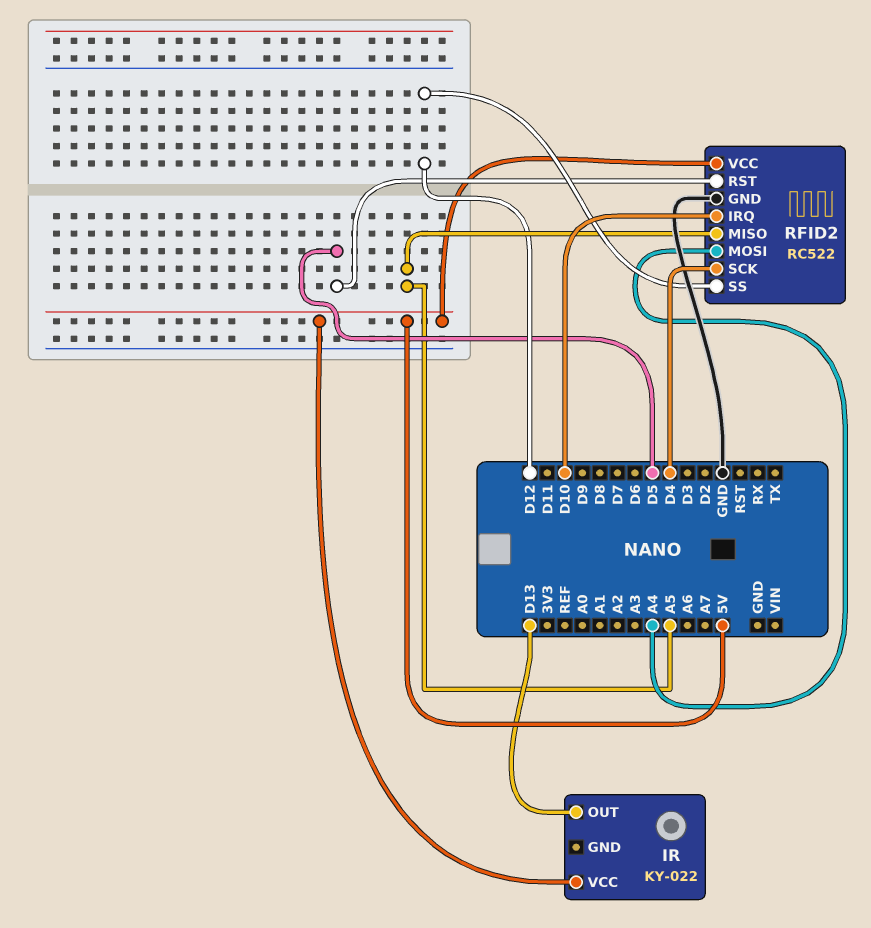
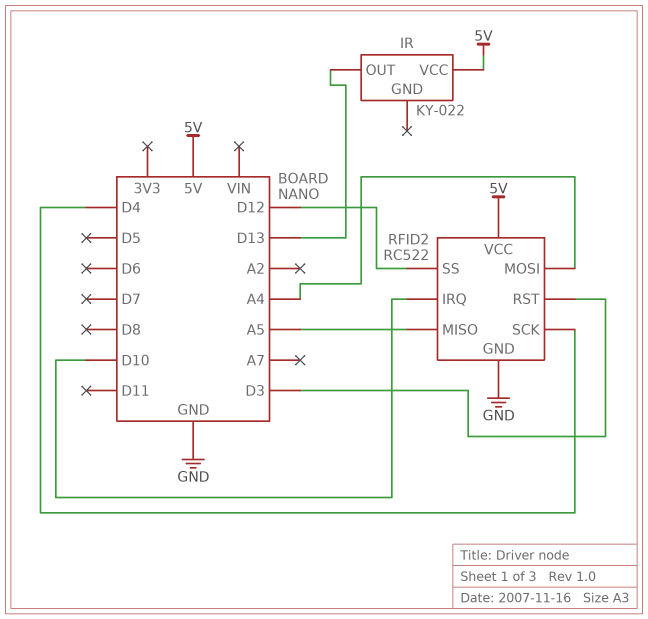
RFID2 pin RST: D5 -> D3

